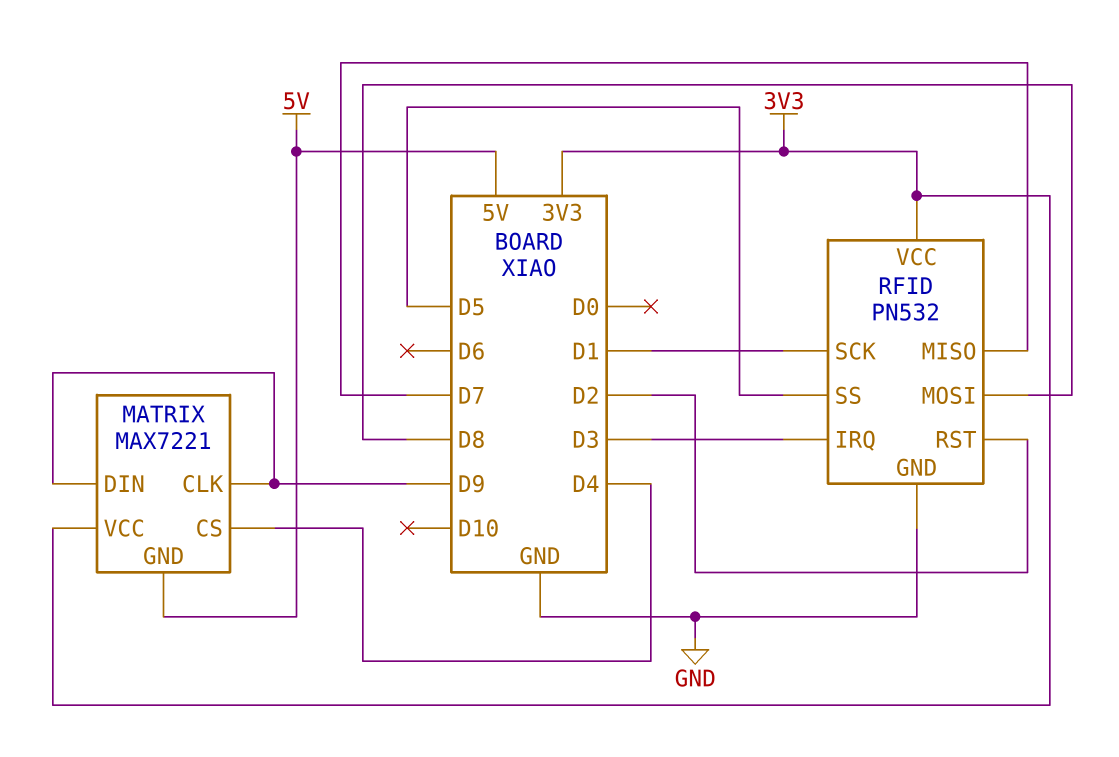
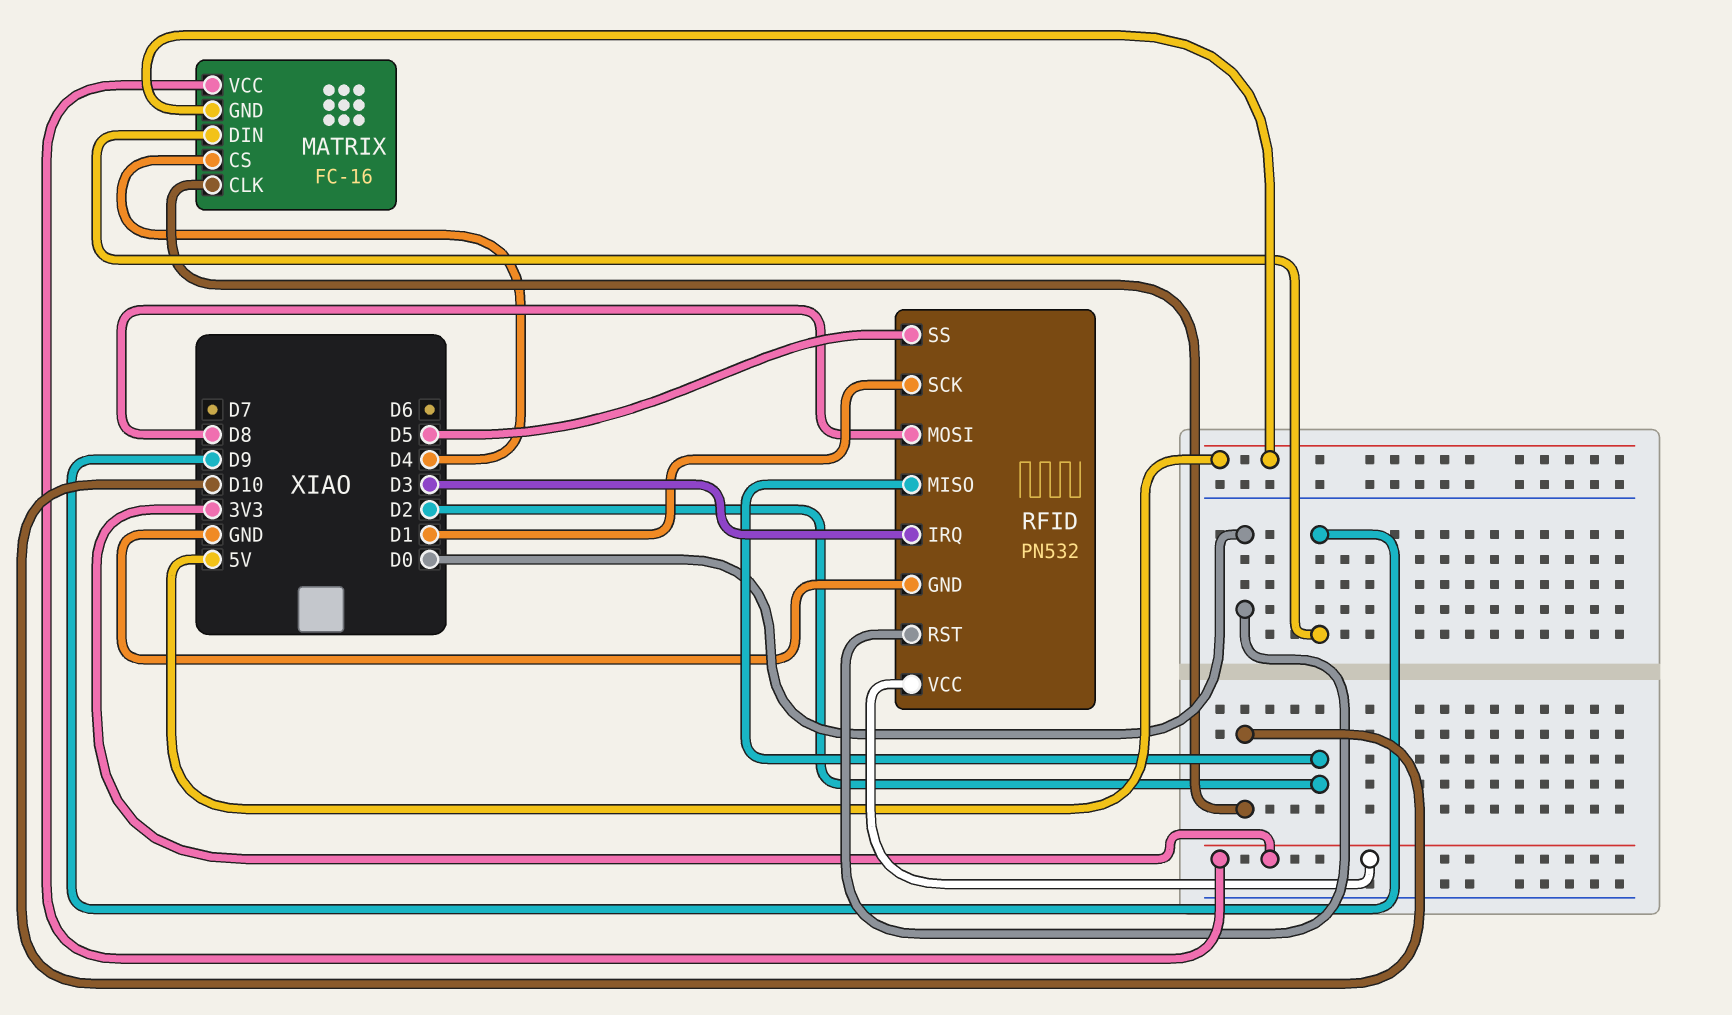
MATRIX: MAX7221 -> FC-16
MATRIX pin CLK: D9 -> D10
RFID pin MISO: D7 -> D2
RFID pin RST: D2 -> D0

